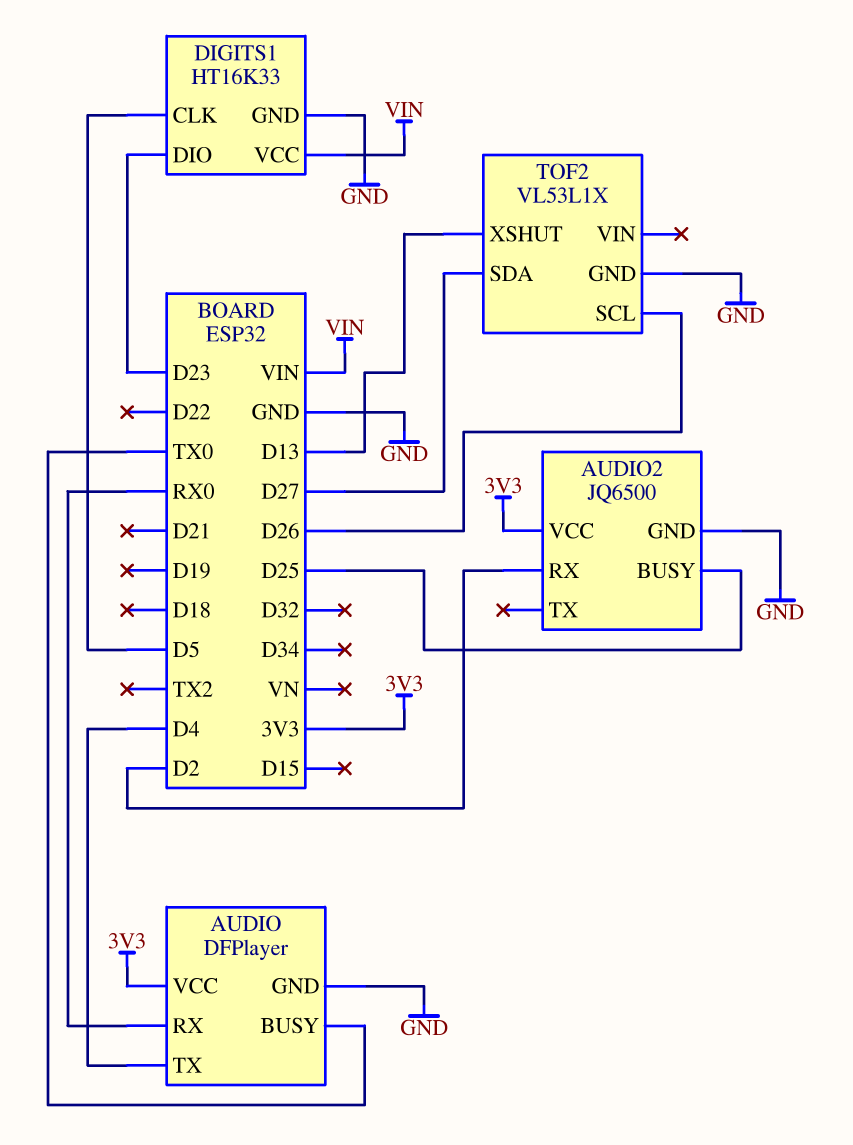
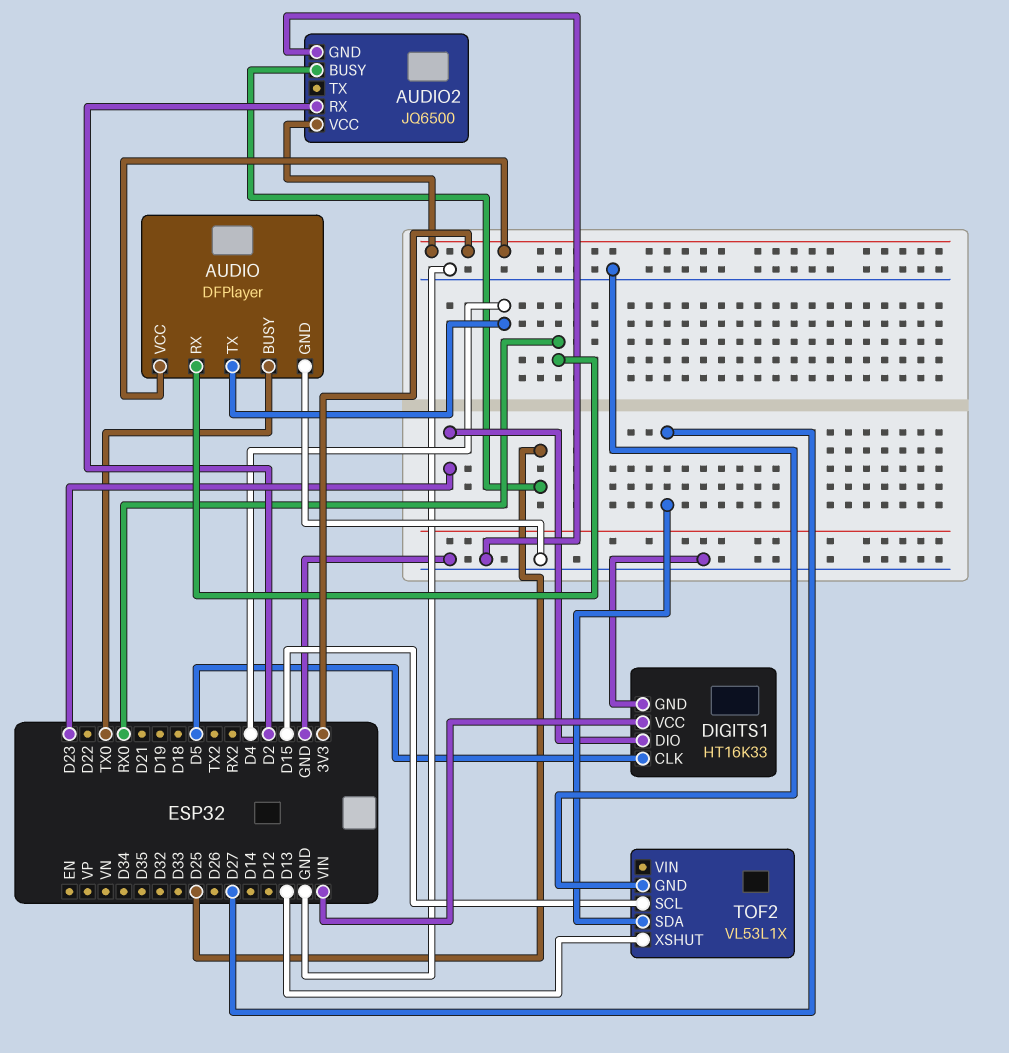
TOF2 pin SCL: D26 -> D15

